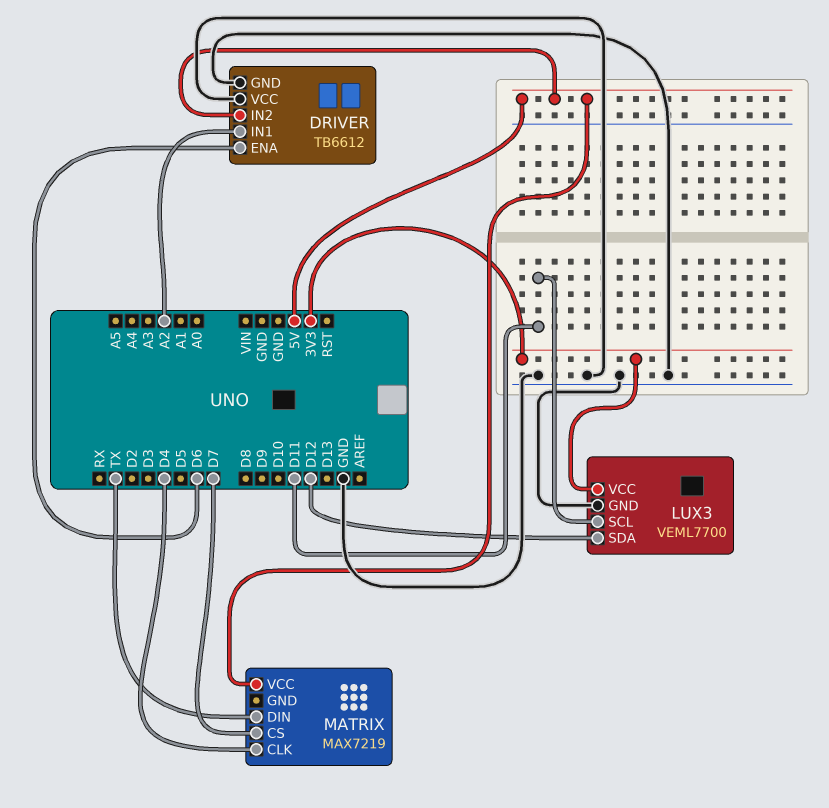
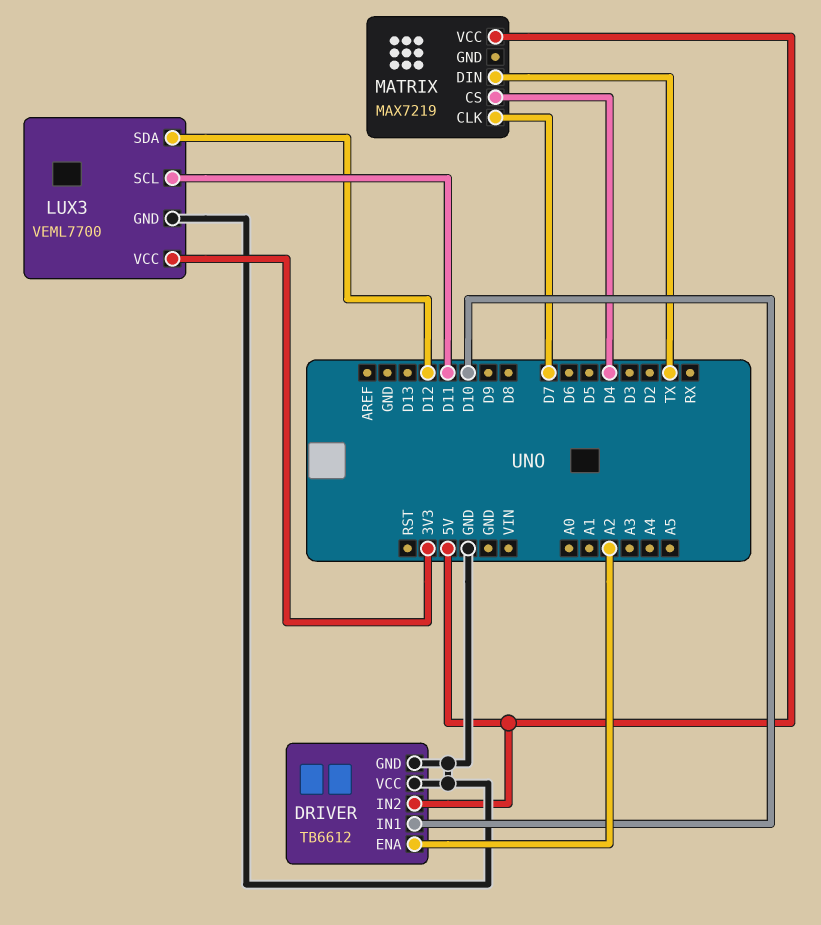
DRIVER pin ENA: D6 -> A2
DRIVER pin IN1: A2 -> D10
MATRIX pin CLK: D4 -> D7
MATRIX pin CS: D7 -> D4

